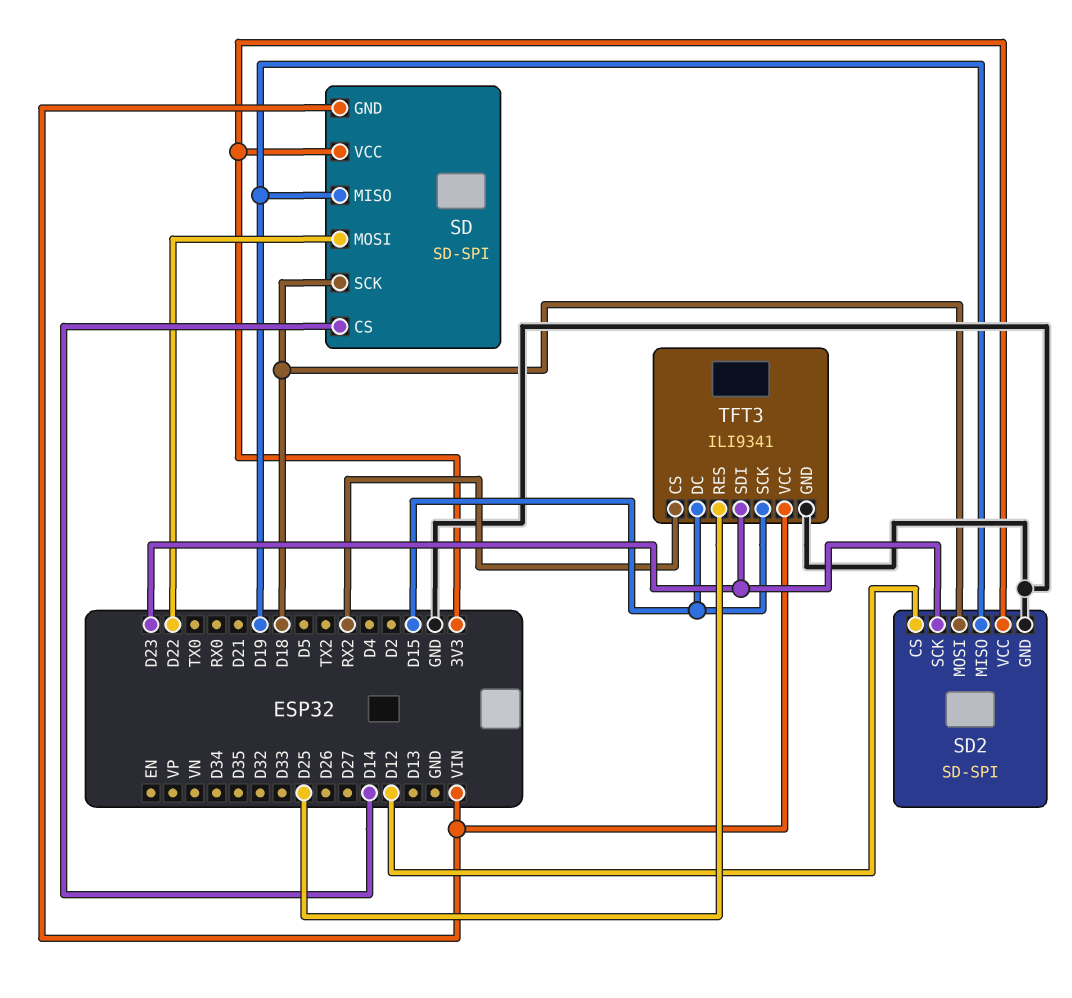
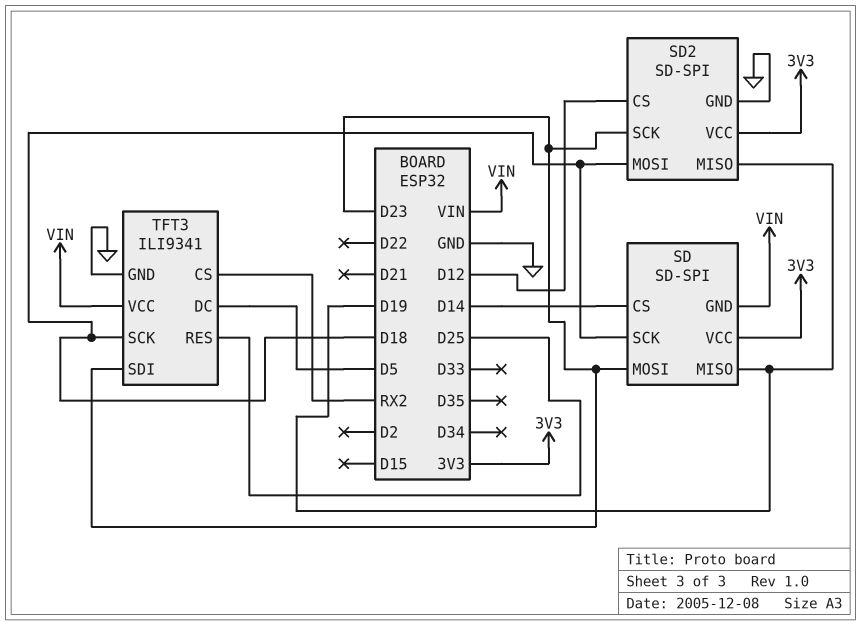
SD pin MOSI: D22 -> D23
TFT3 pin DC: D15 -> D5
TFT3 pin SCK: D15 -> D18

